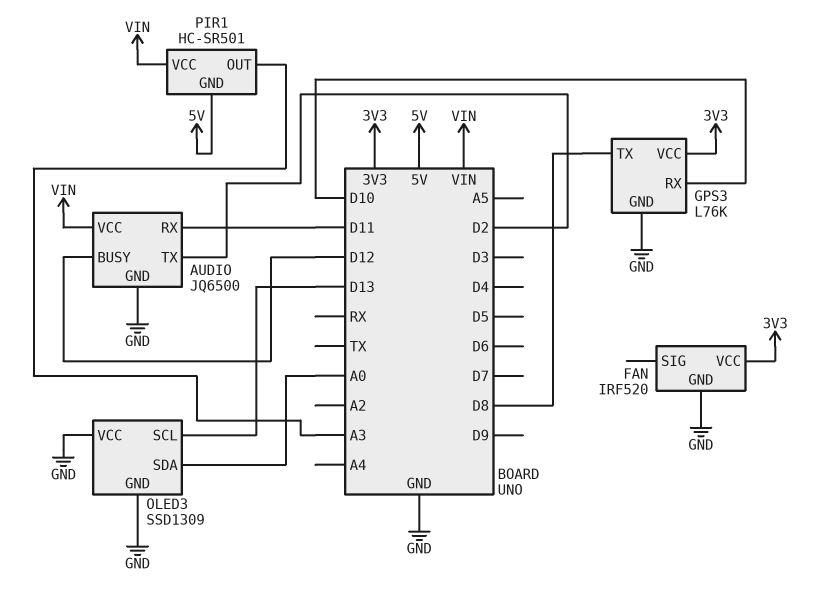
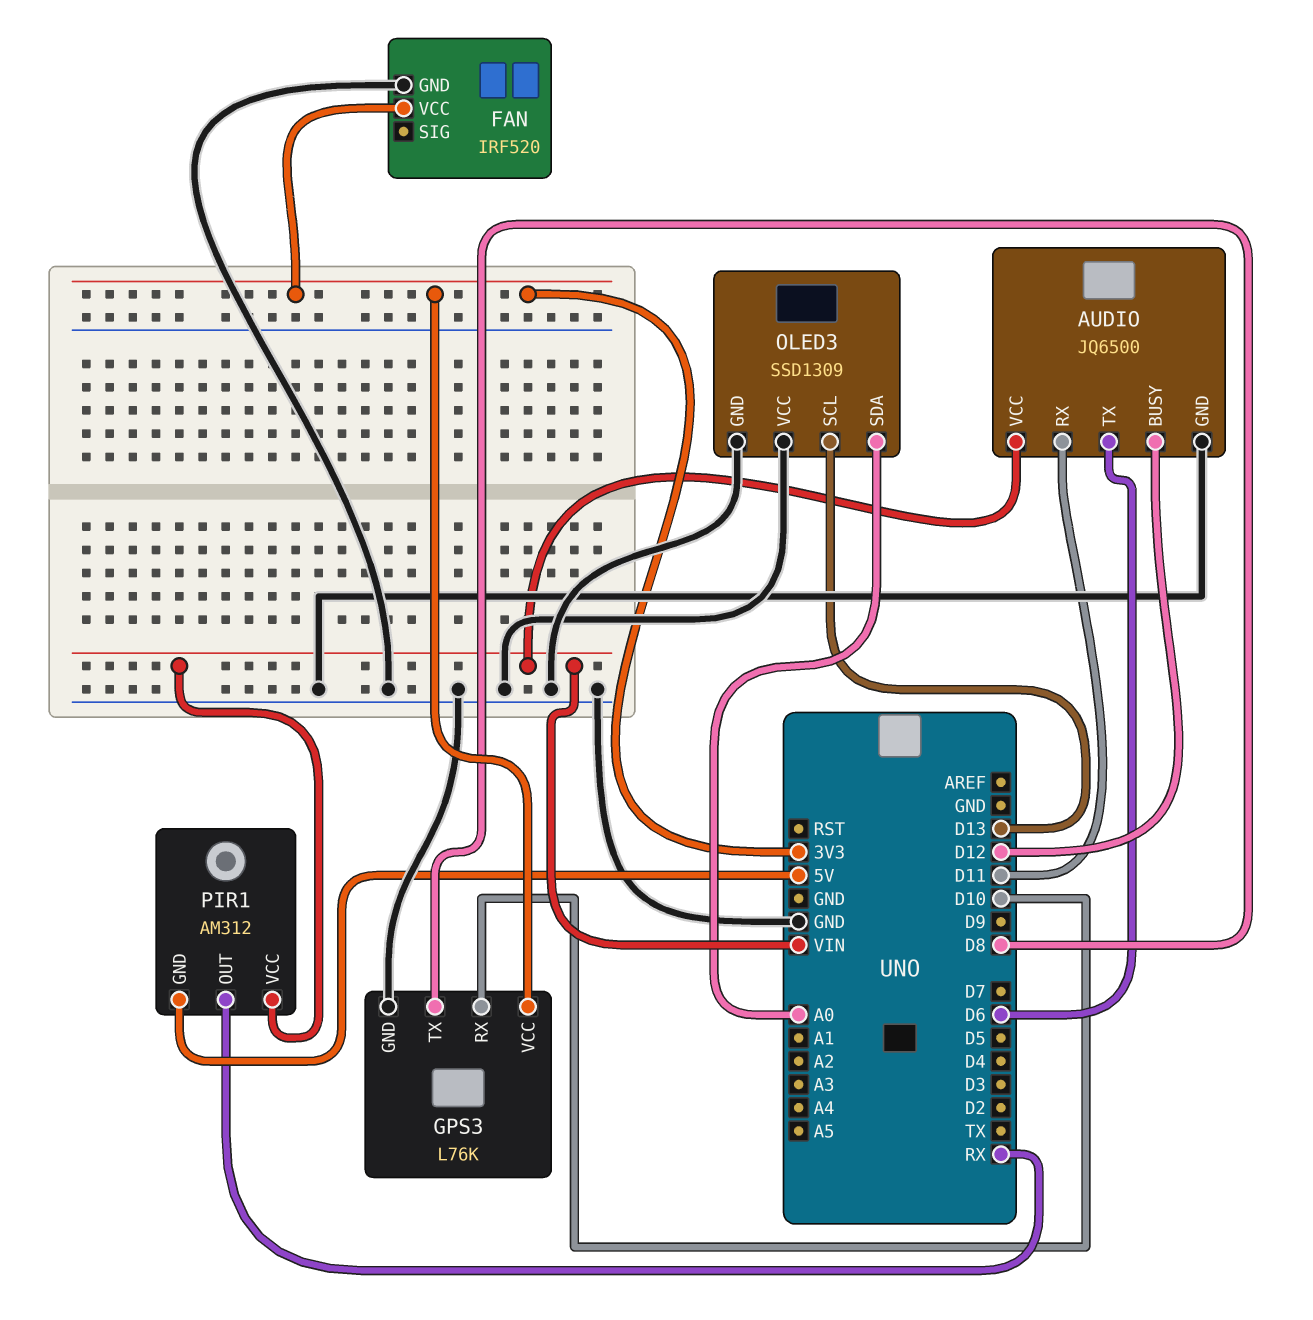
AUDIO pin TX: D2 -> D6
PIR1: HC-SR501 -> AM312
PIR1 pin OUT: A3 -> RX

